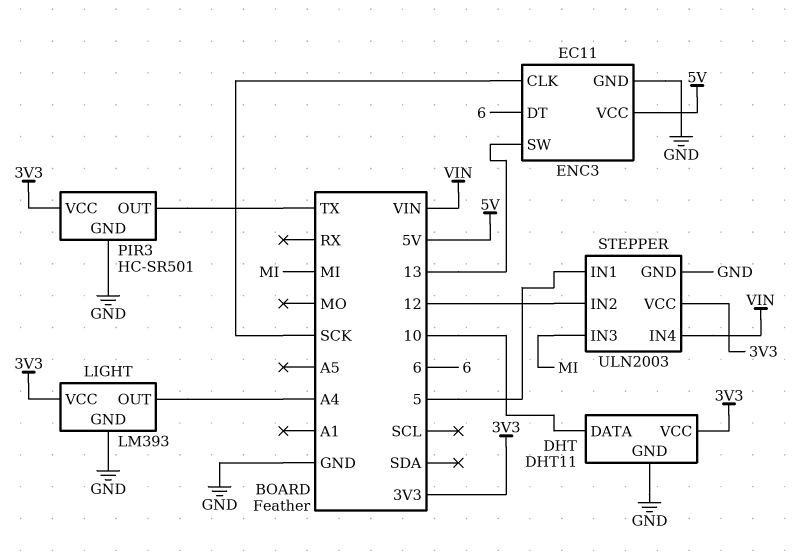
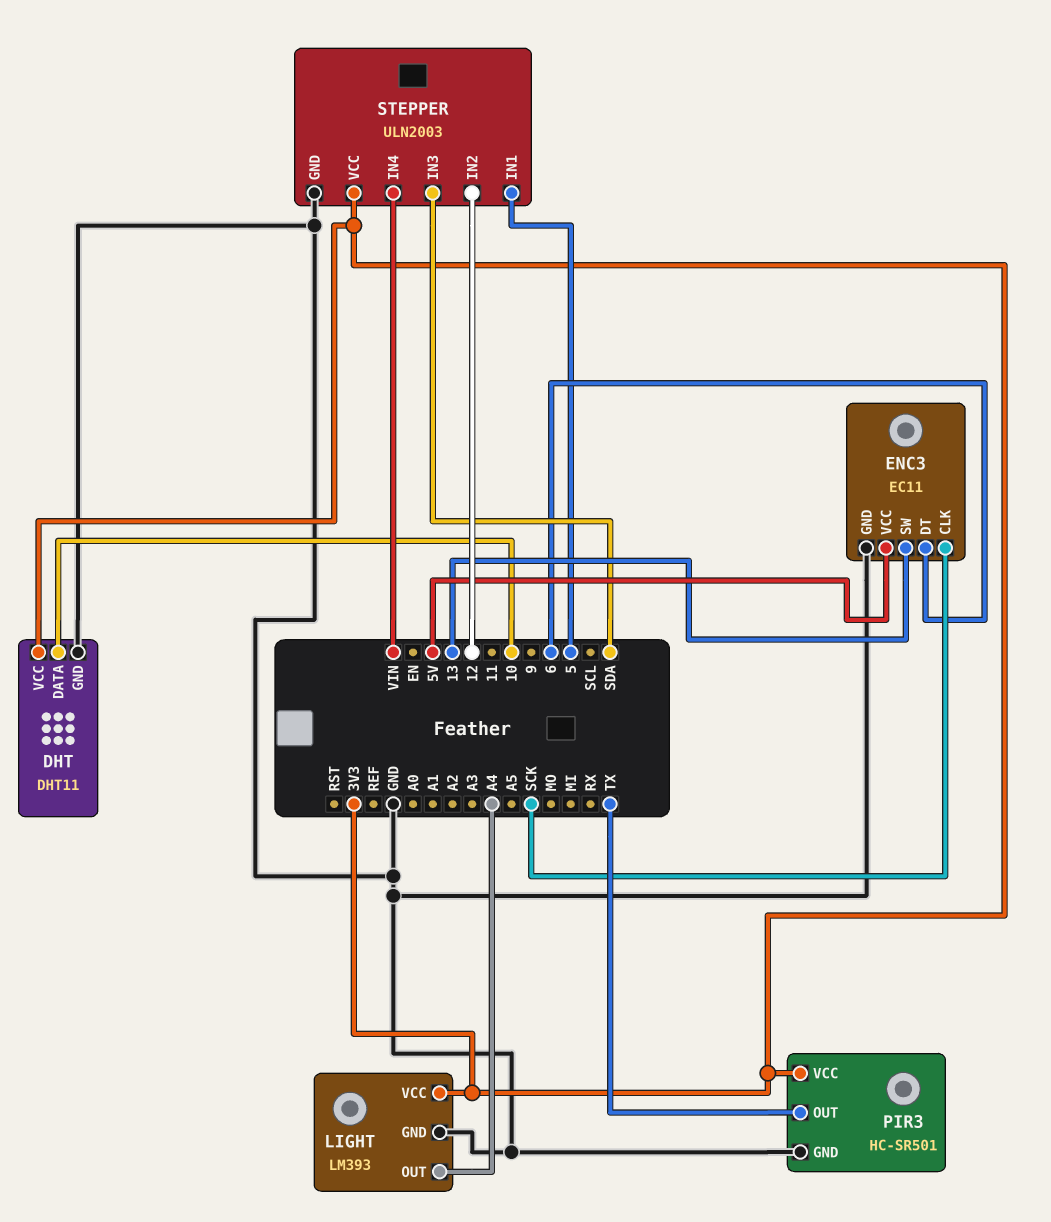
STEPPER pin IN3: MI -> SDA

